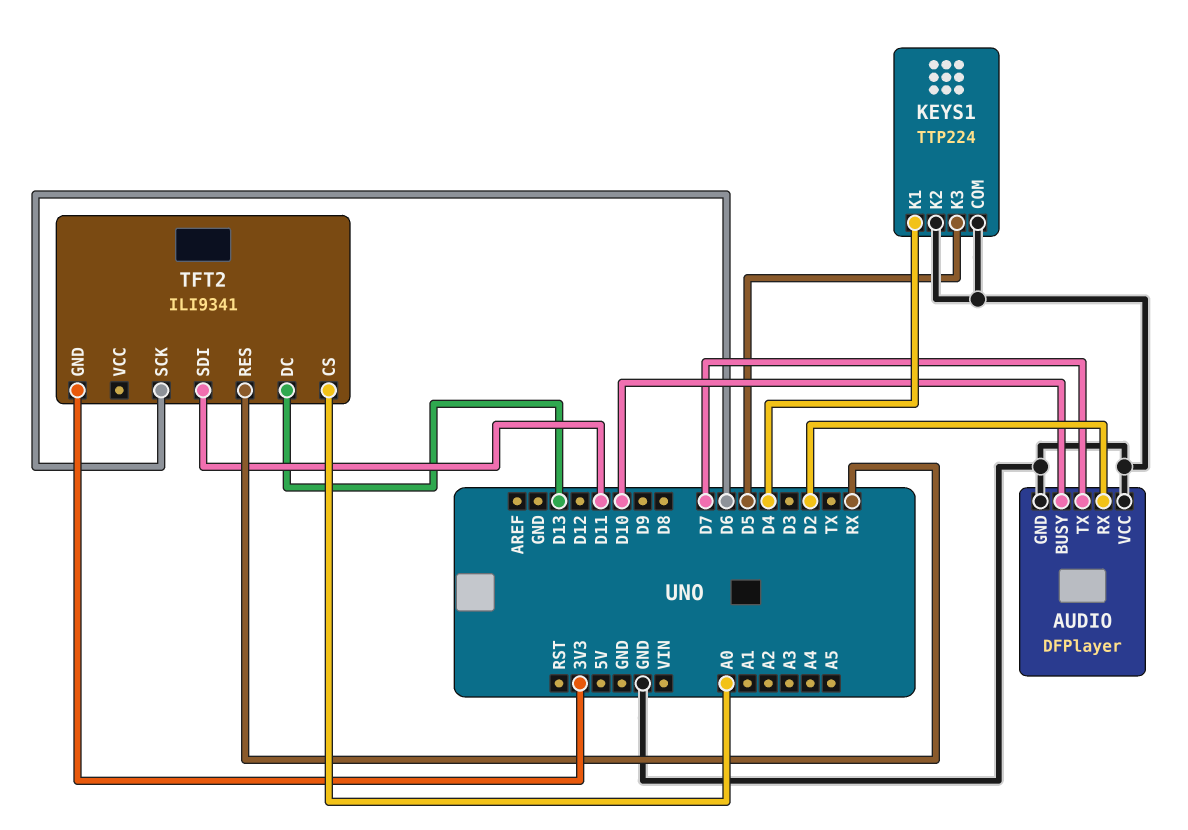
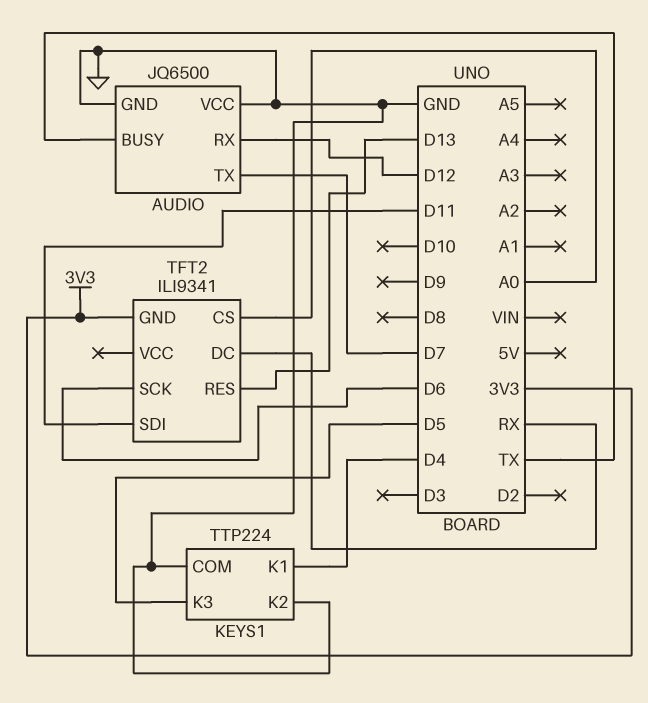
AUDIO: DFPlayer -> JQ6500
AUDIO pin BUSY: D10 -> TX
AUDIO pin RX: D2 -> D12
TFT2 pin DC: D13 -> RX
TFT2 pin RES: RX -> D13

